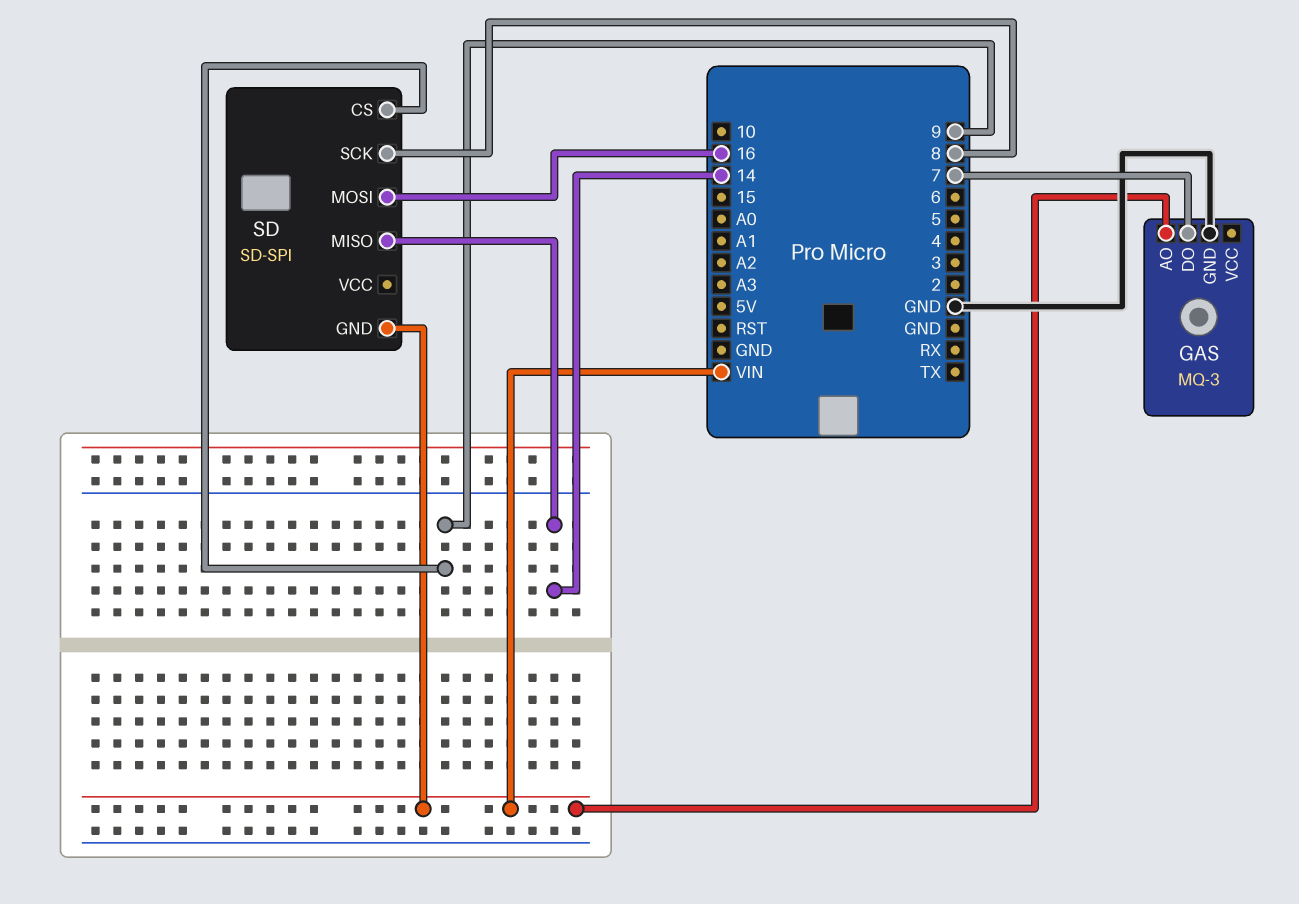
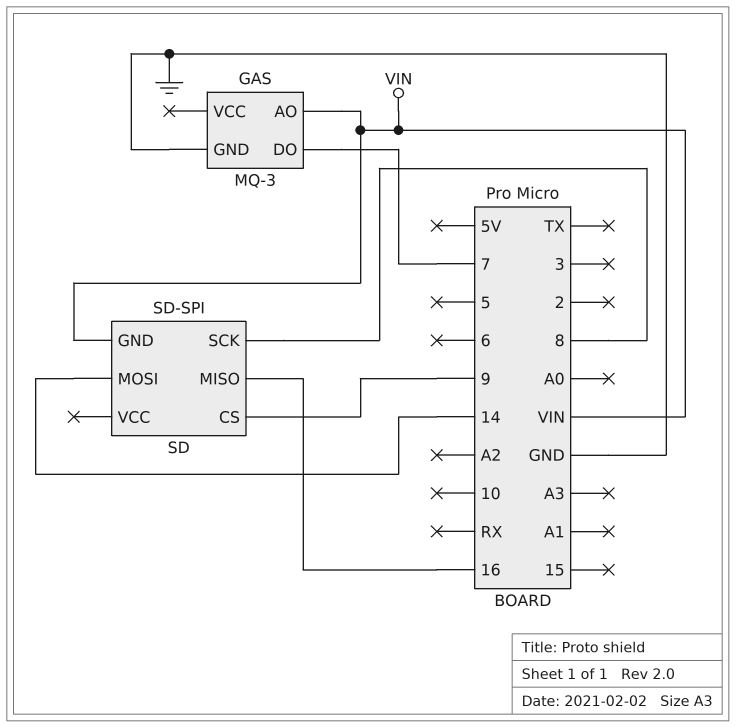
SD pin MISO: 14 -> 16
SD pin MOSI: 16 -> 14

